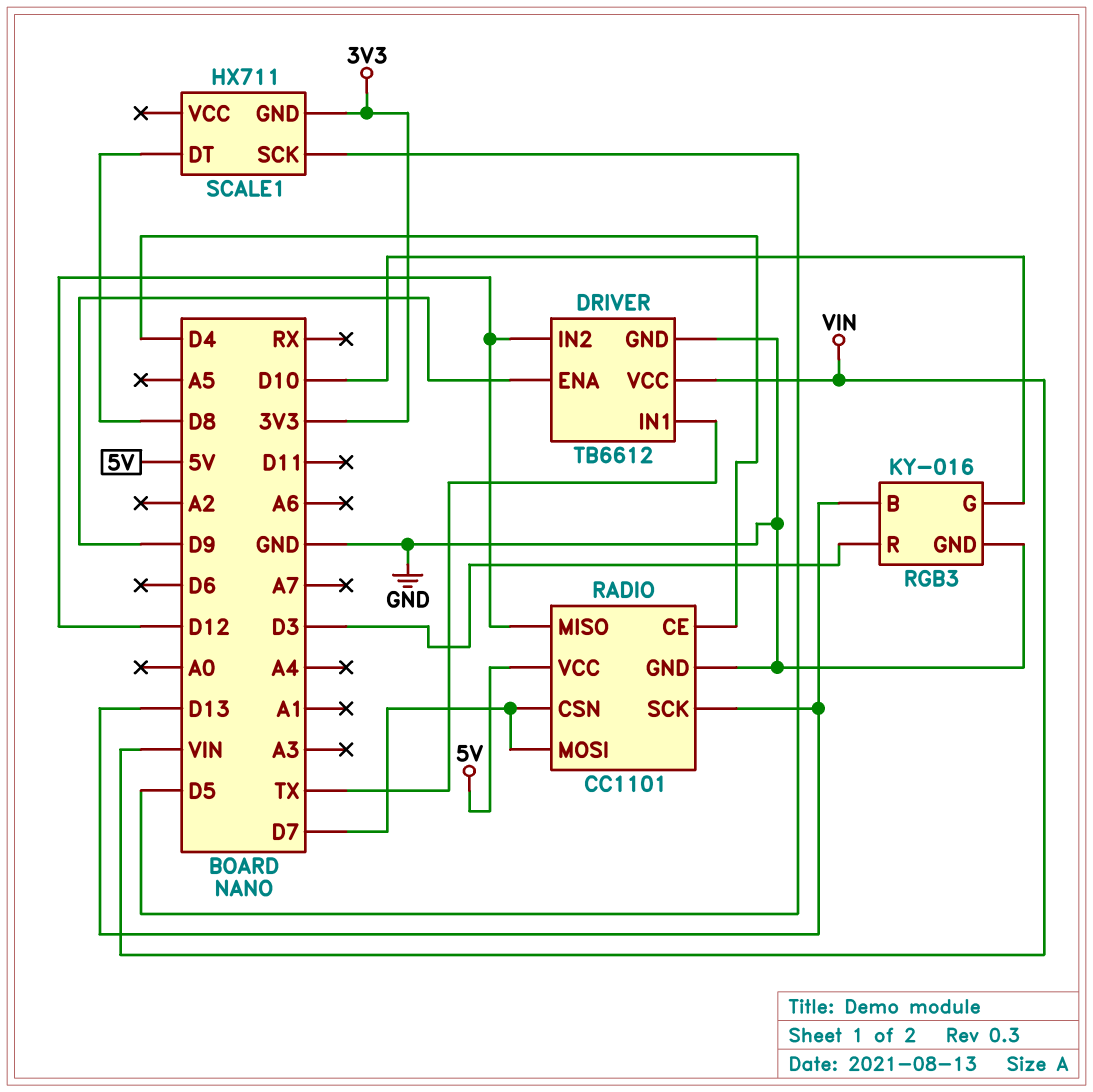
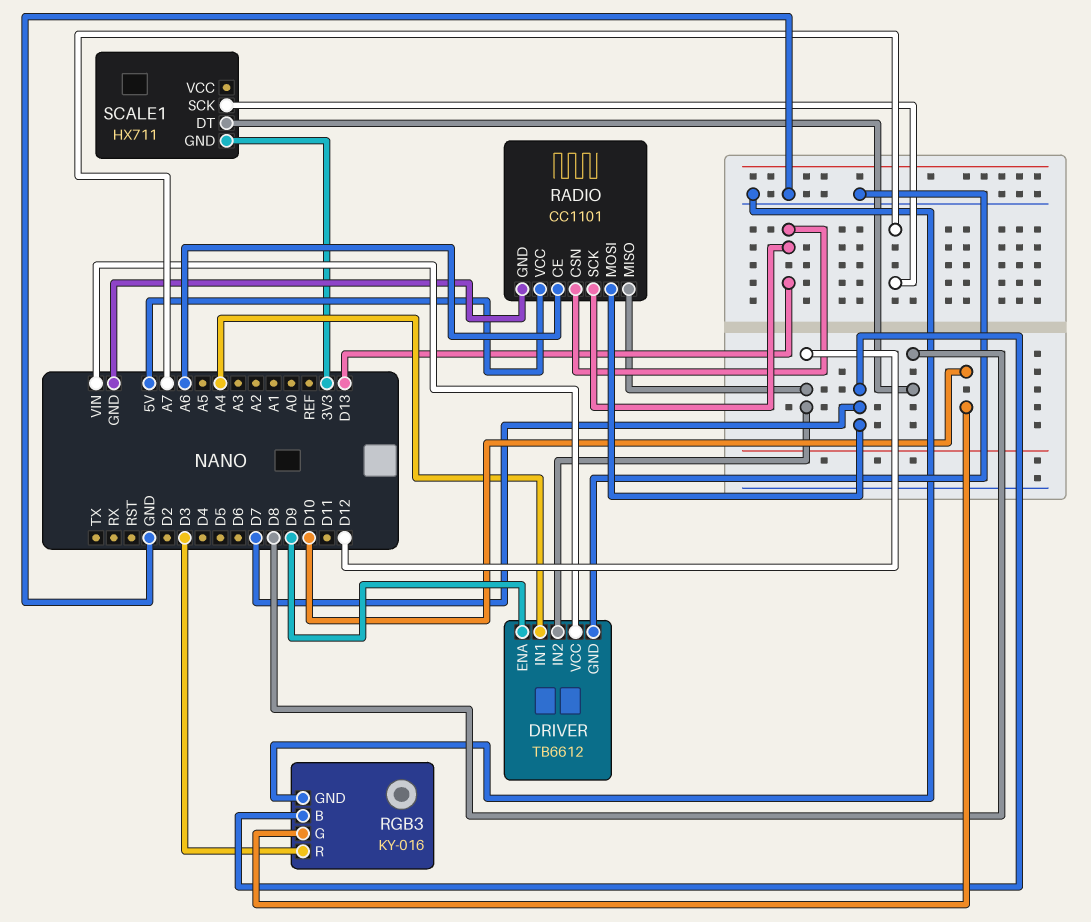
DRIVER pin IN1: TX -> A4
RADIO pin CE: D4 -> A6
RADIO pin CSN: D7 -> D13
RGB3 pin B: D13 -> D7
SCALE1 pin SCK: D5 -> A7

